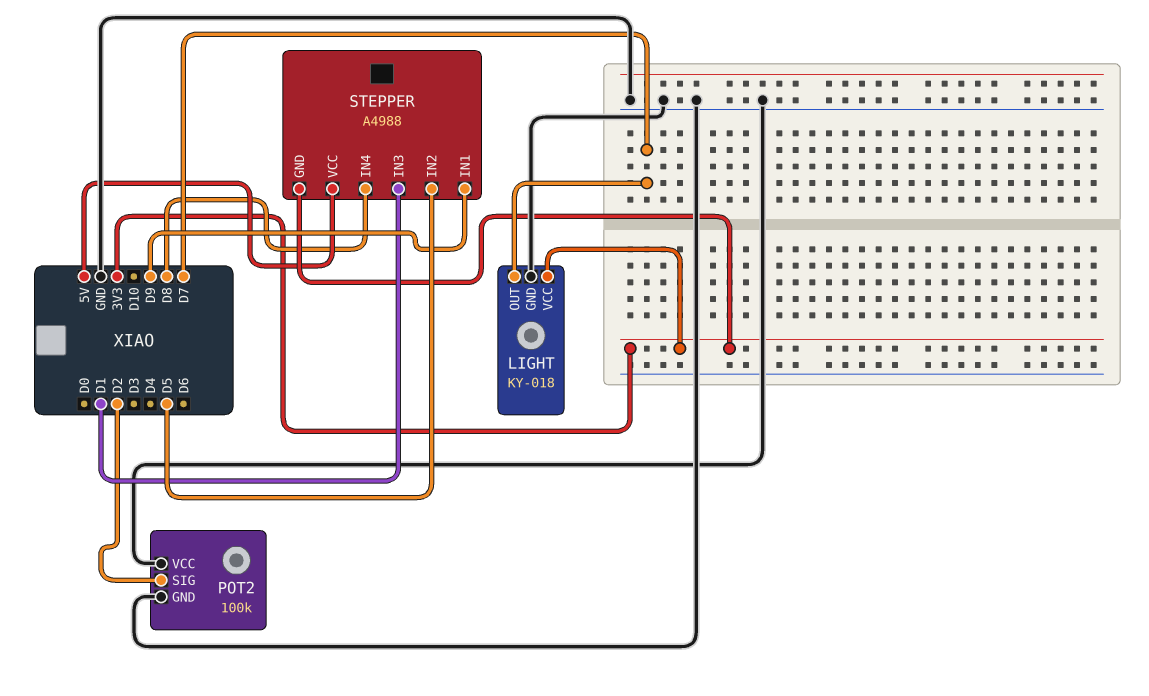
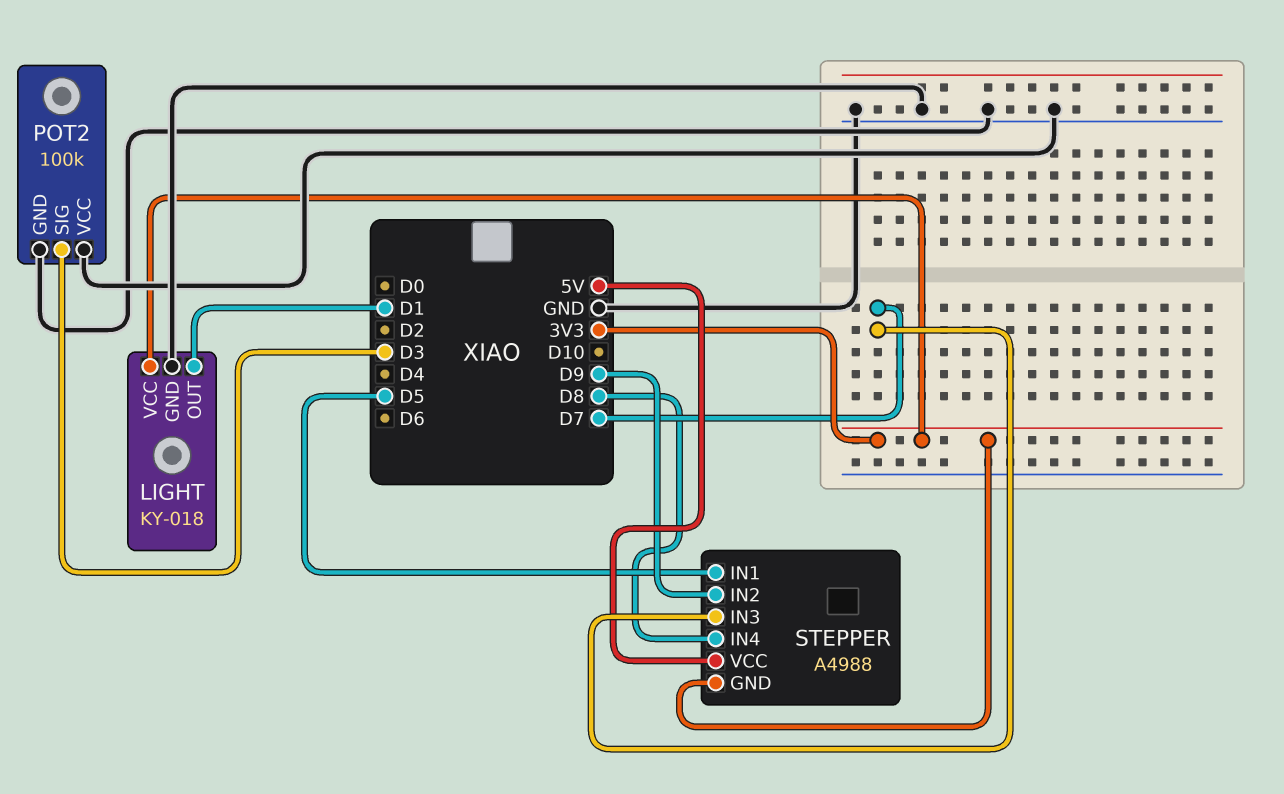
LIGHT pin OUT: D7 -> D1
POT2 pin SIG: D2 -> D3
STEPPER pin IN1: D9 -> D5
STEPPER pin IN2: D5 -> D9
STEPPER pin IN3: D1 -> D7

